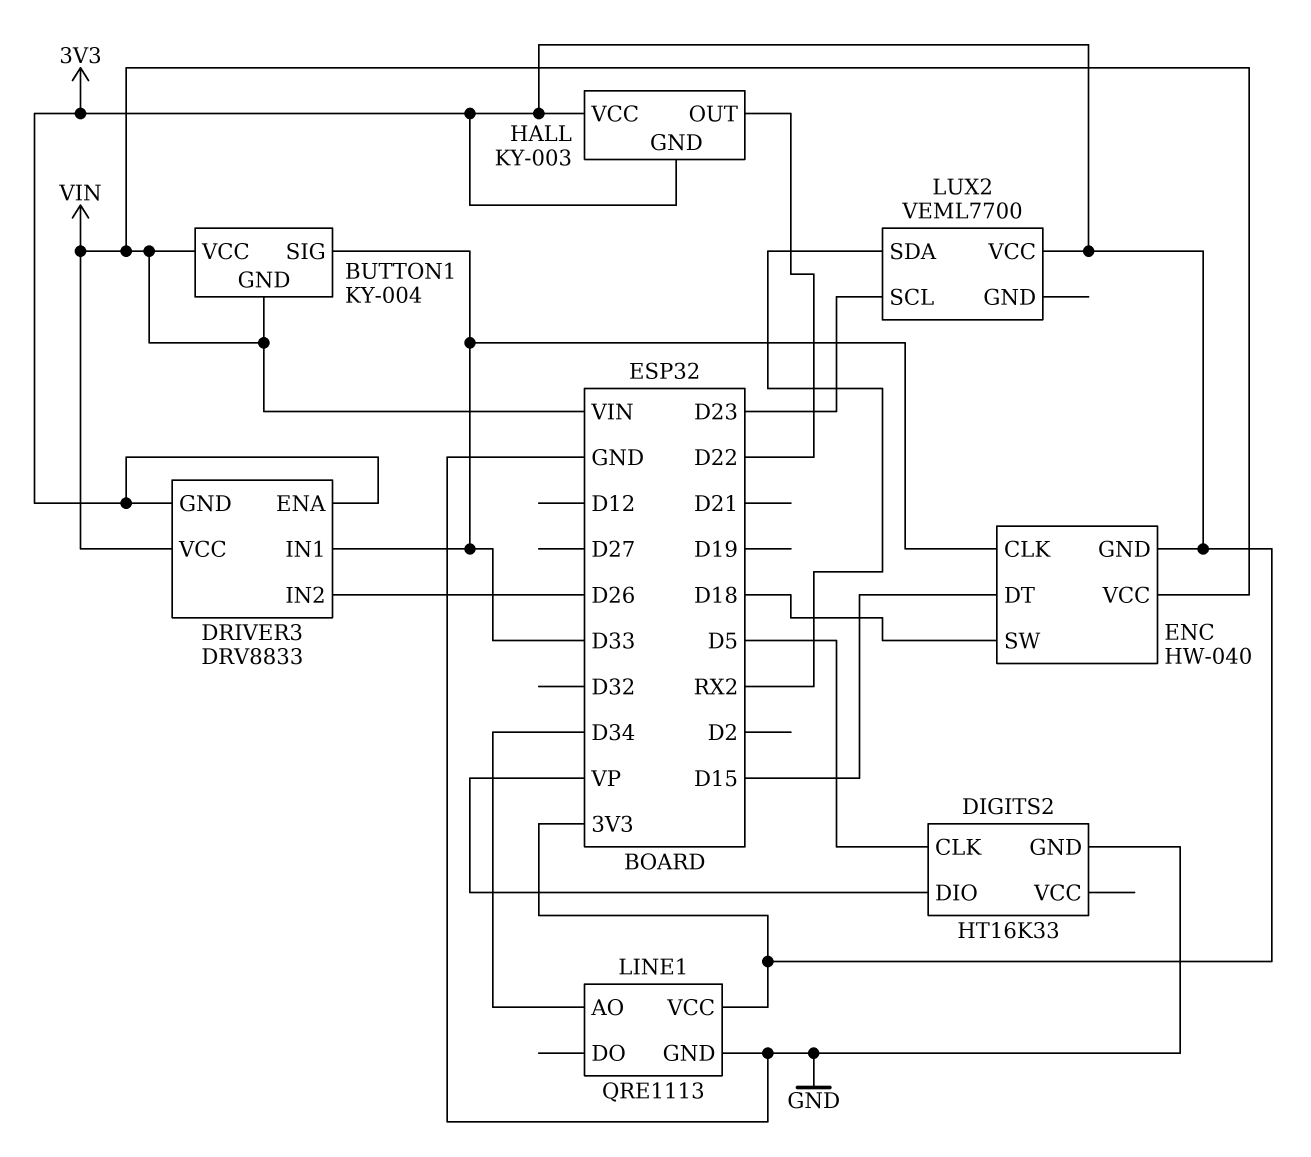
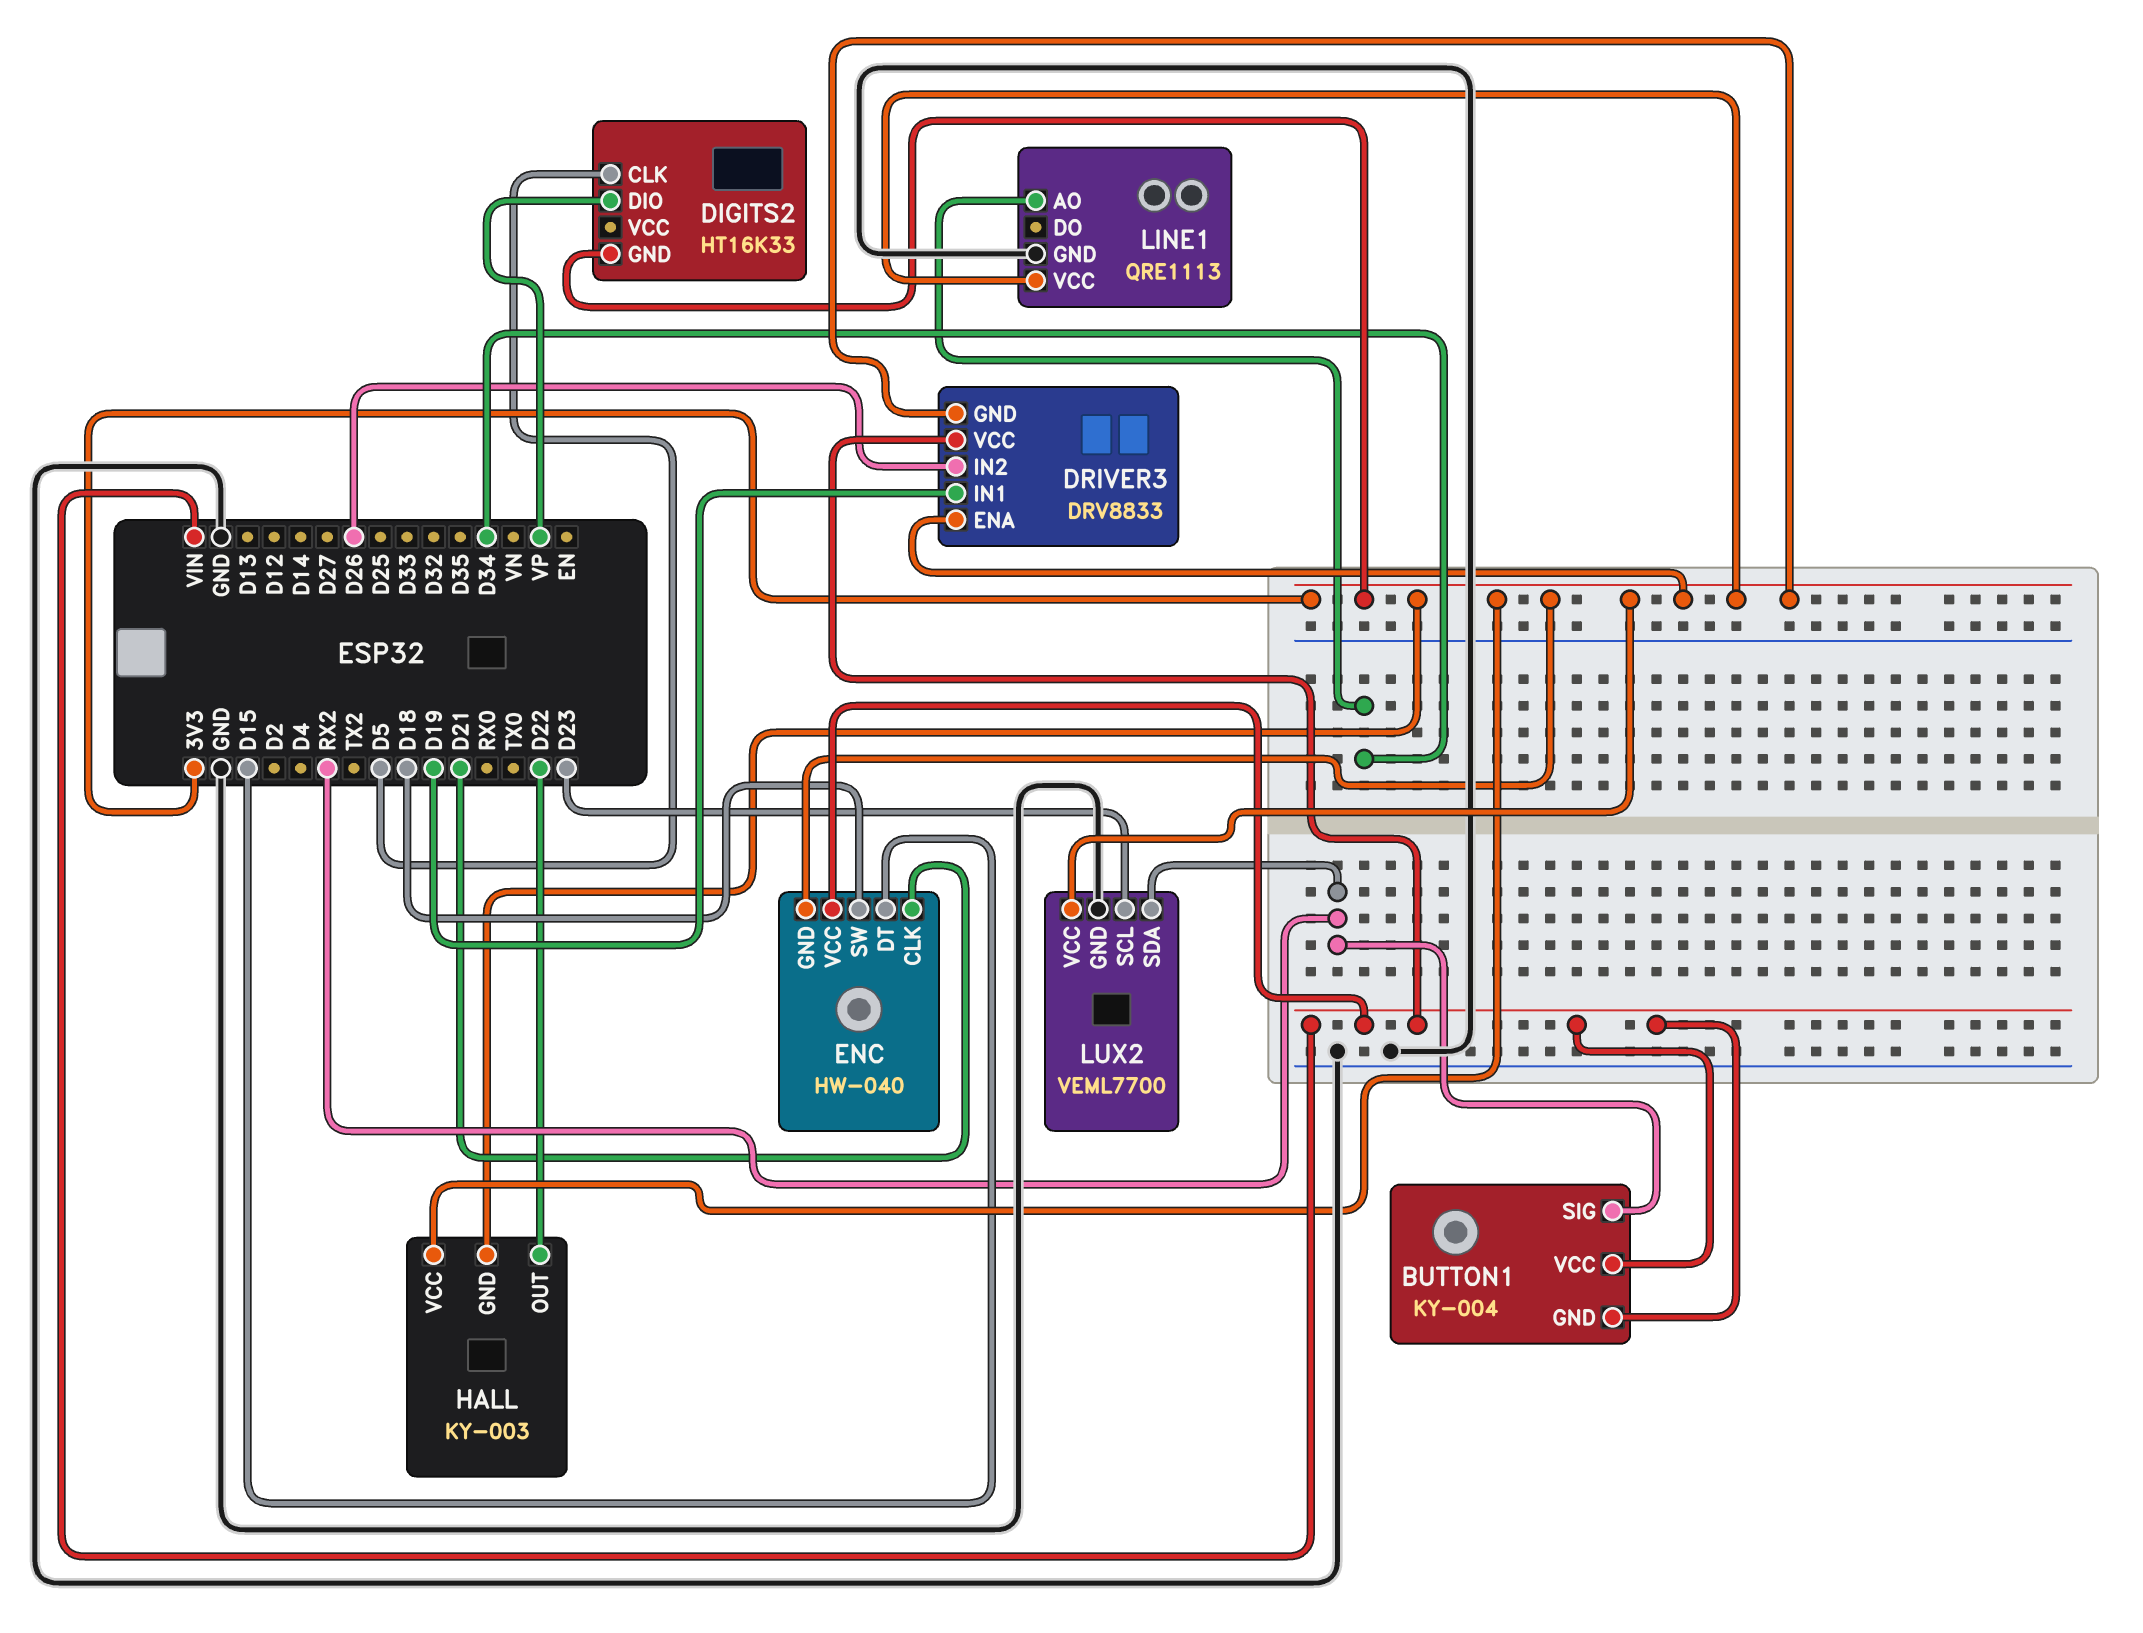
BUTTON1 pin SIG: D33 -> RX2
DIGITS2 pin GND: GND -> 3V3
DRIVER3 pin IN1: D33 -> D19
ENC pin CLK: D33 -> D21
LUX2 pin GND: none -> GND

